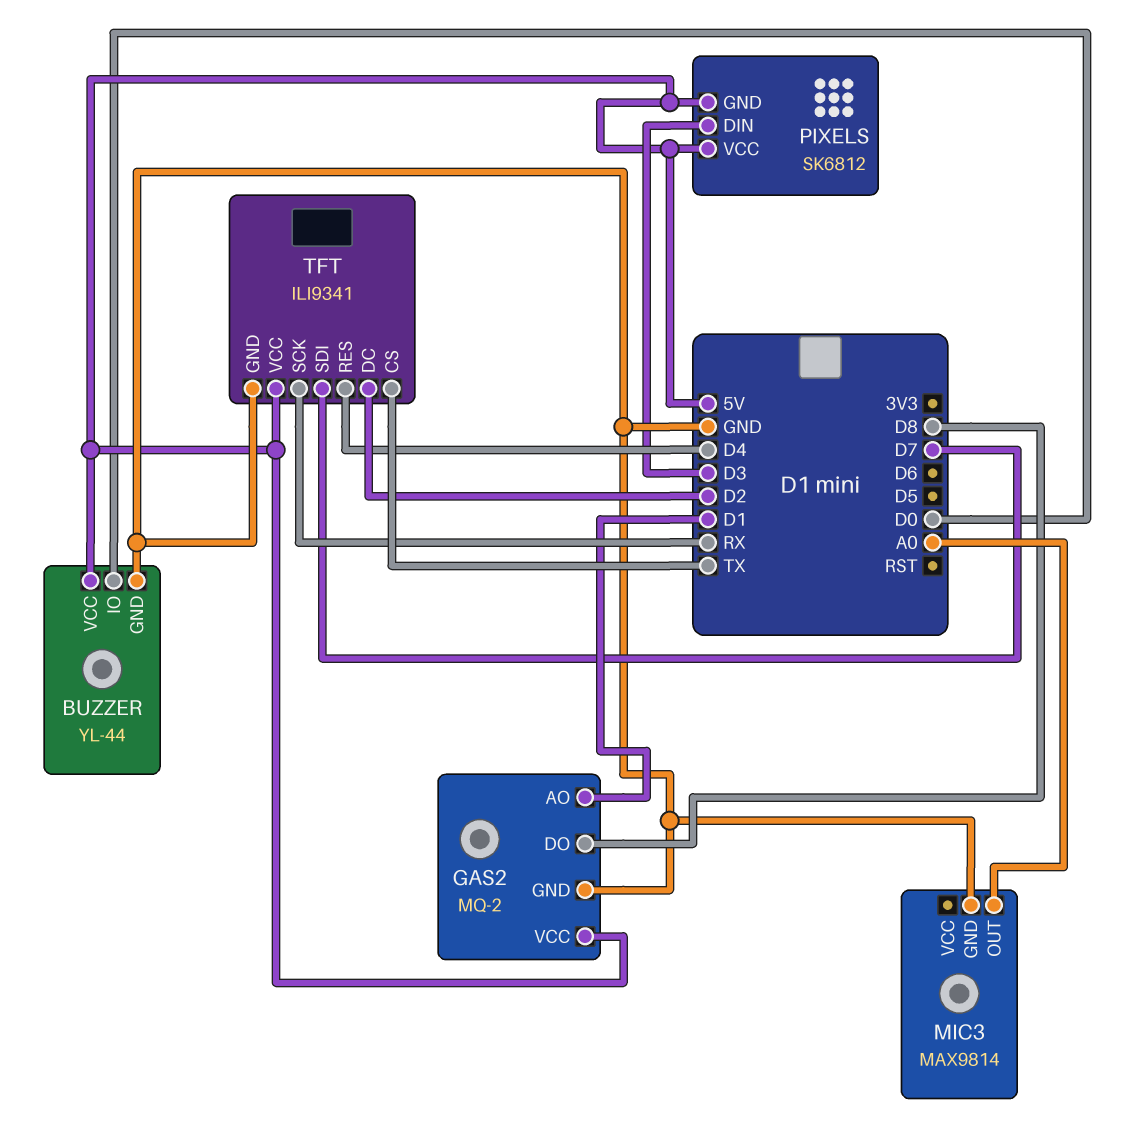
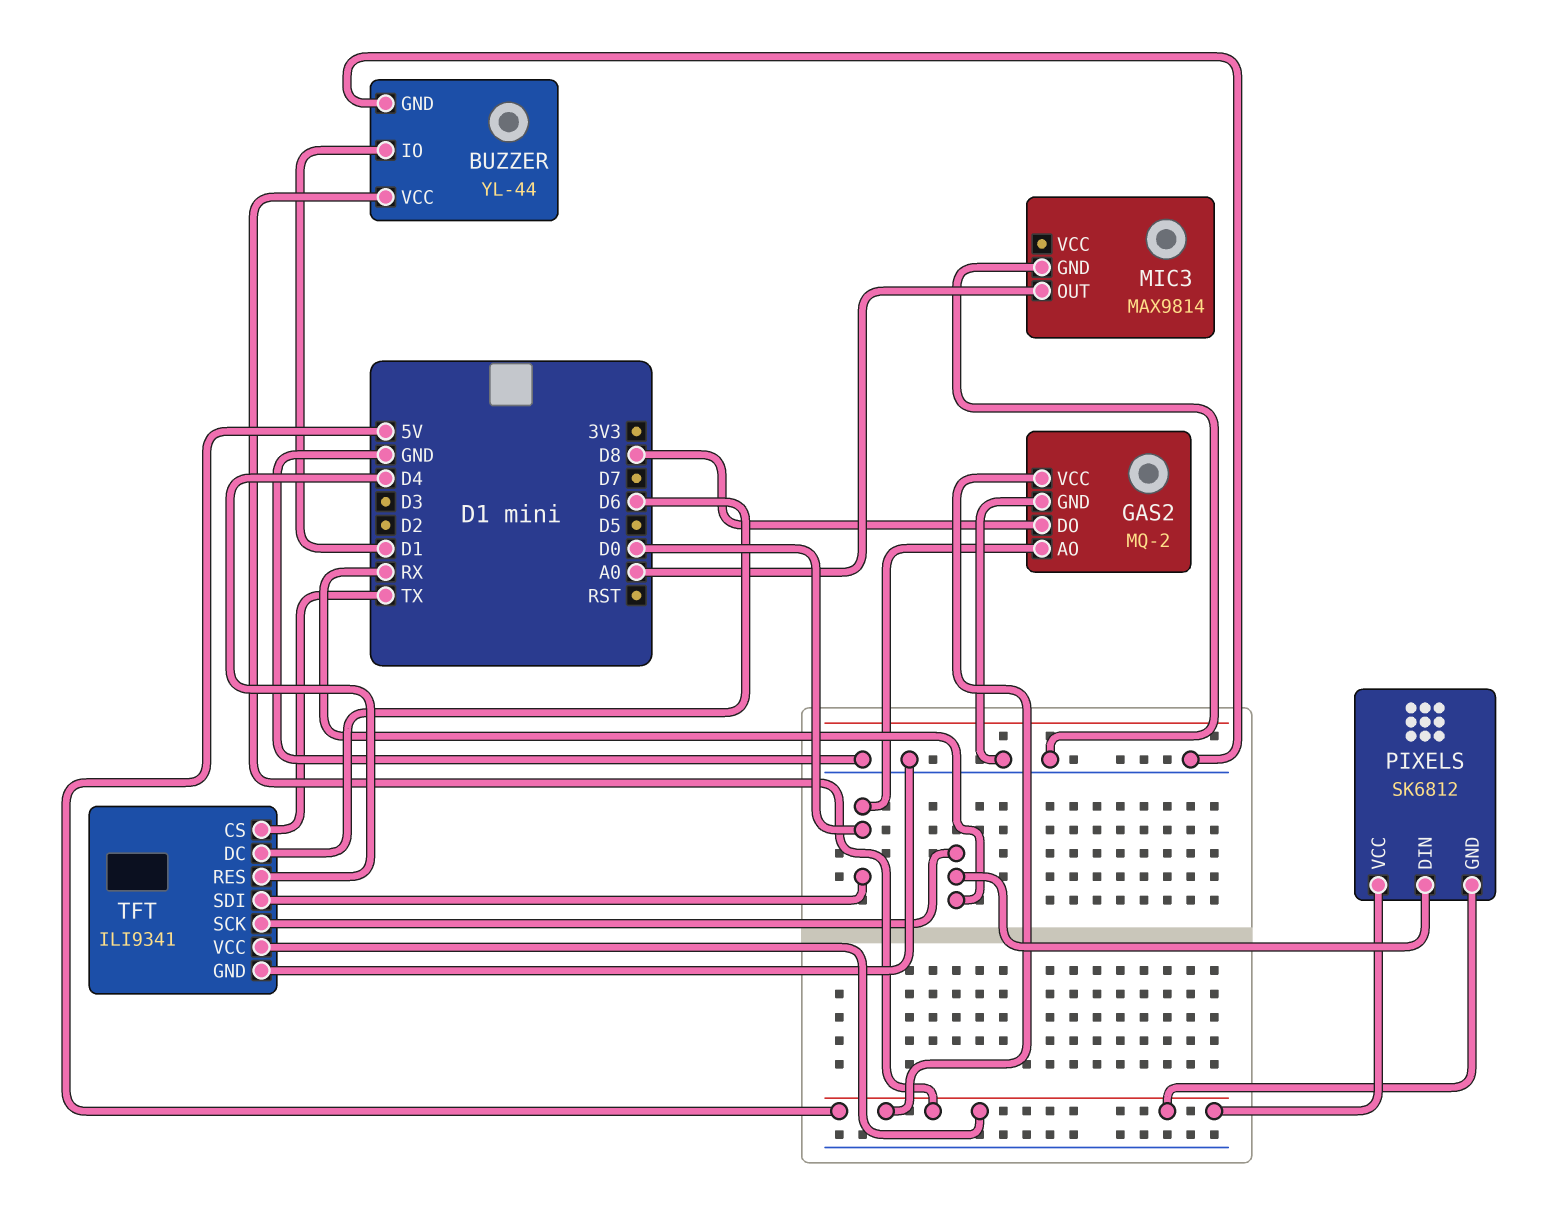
BUZZER pin IO: D0 -> D1
GAS2 pin AO: D1 -> D0
PIXELS pin DIN: D3 -> RX
TFT pin DC: D2 -> D6
TFT pin SDI: D7 -> D0

